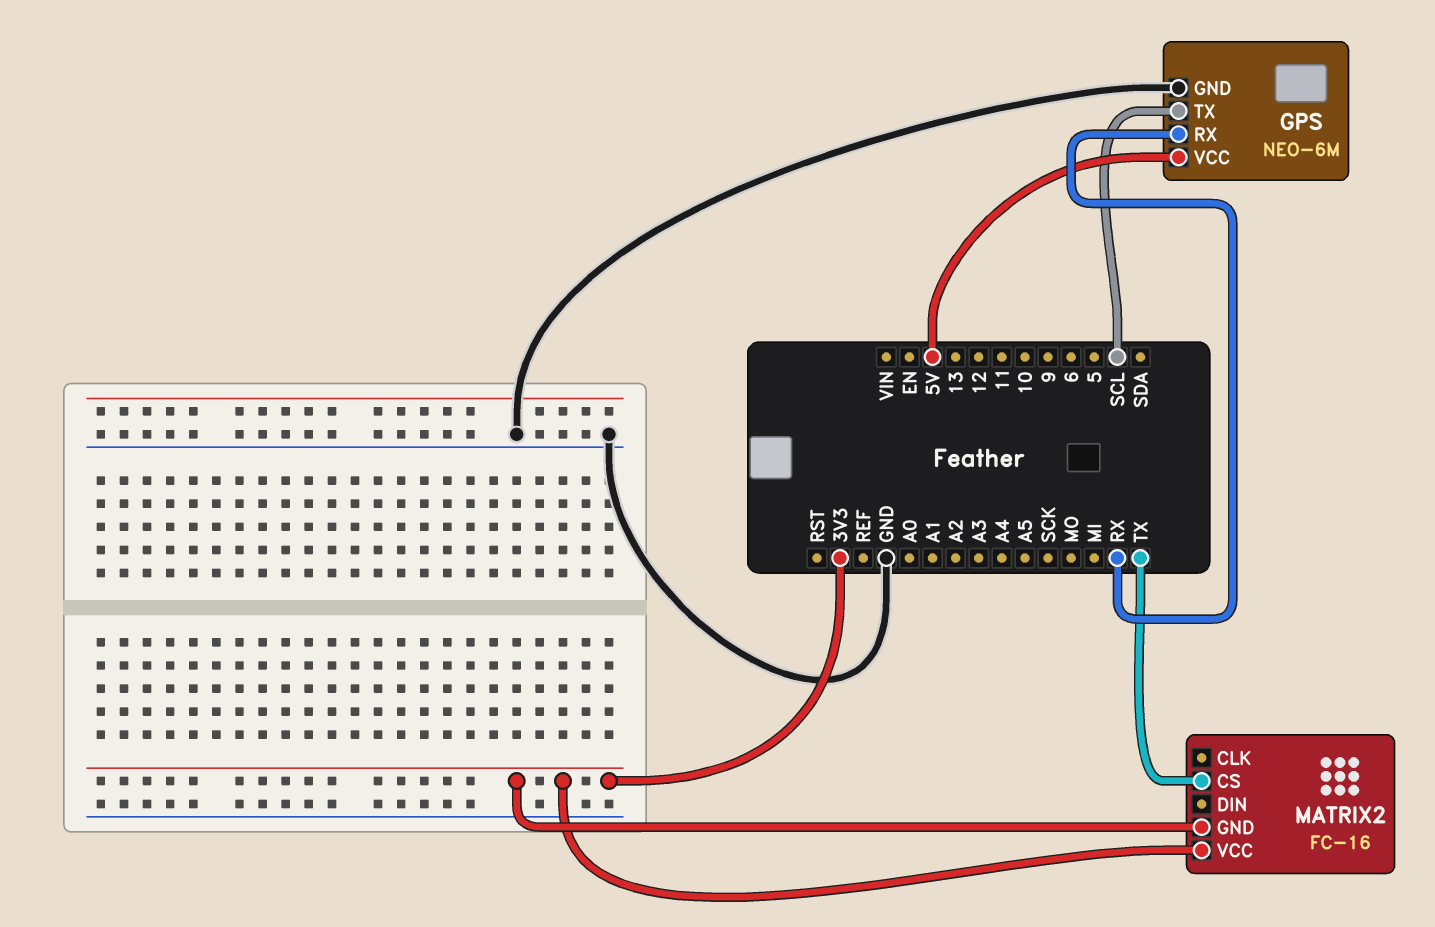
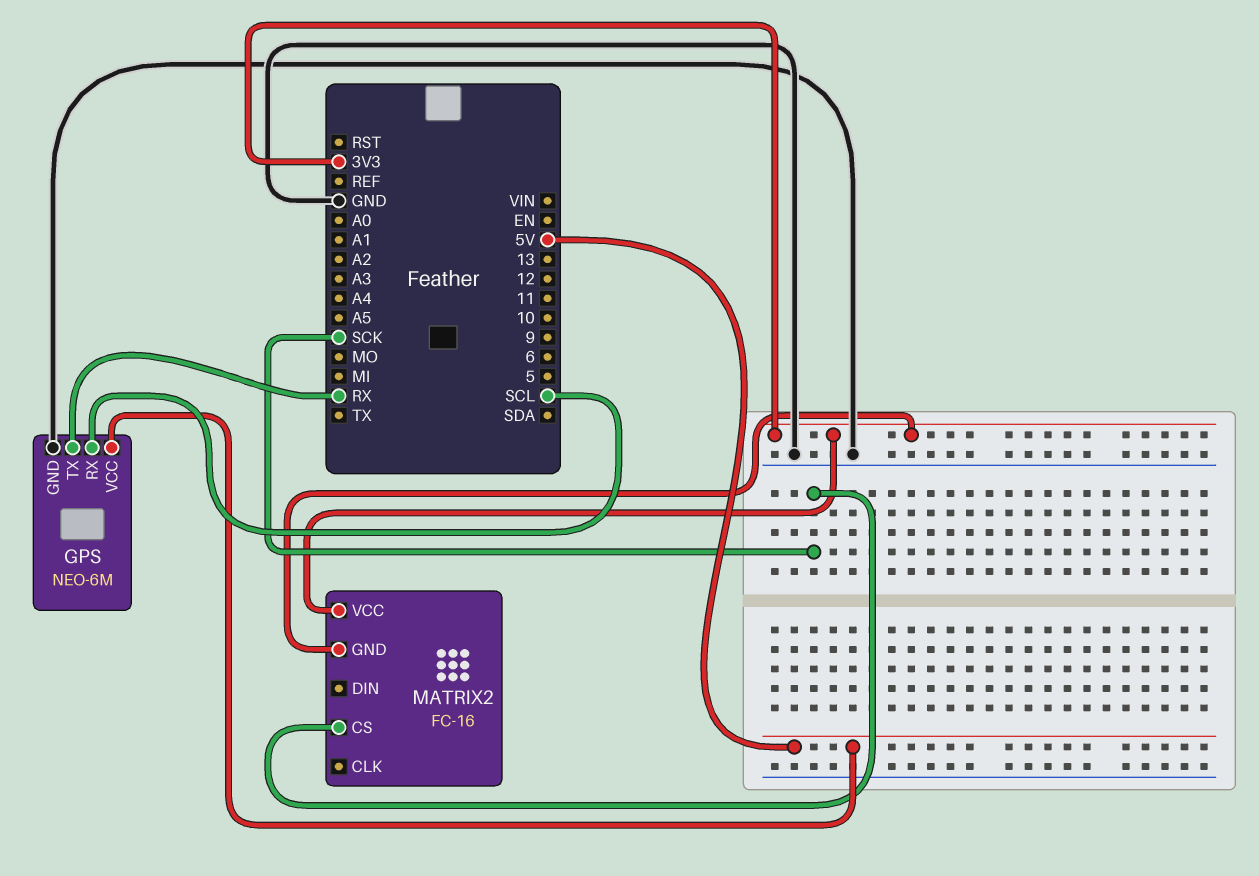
GPS pin RX: RX -> SCL
GPS pin TX: SCL -> RX
MATRIX2 pin CS: TX -> SCK

